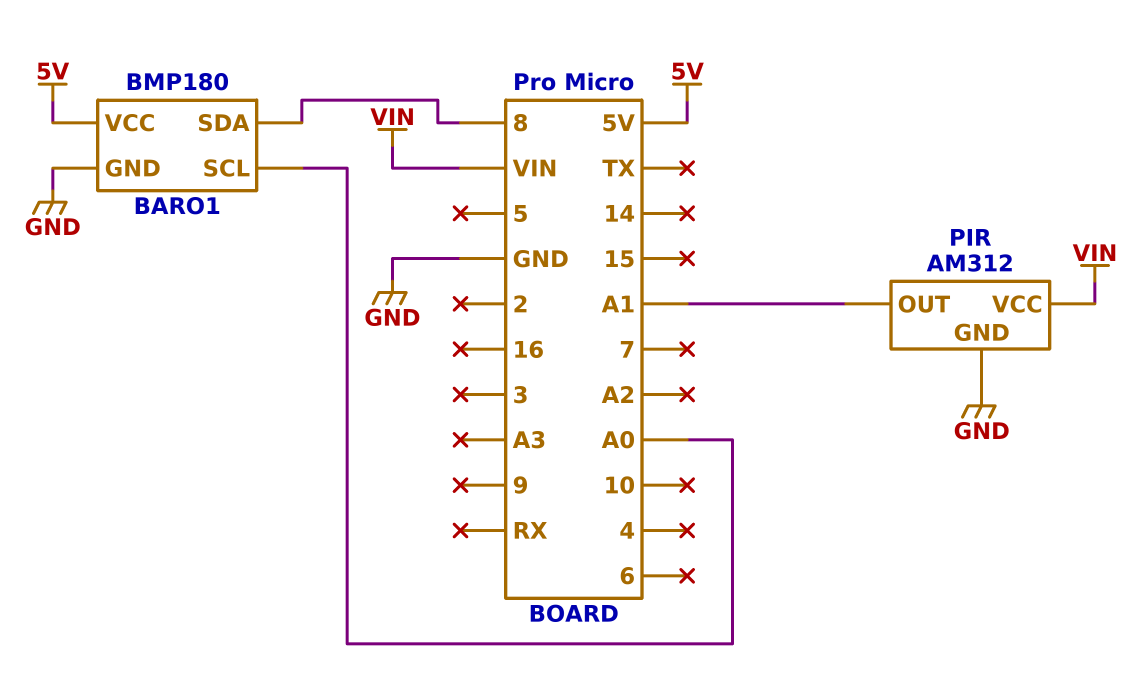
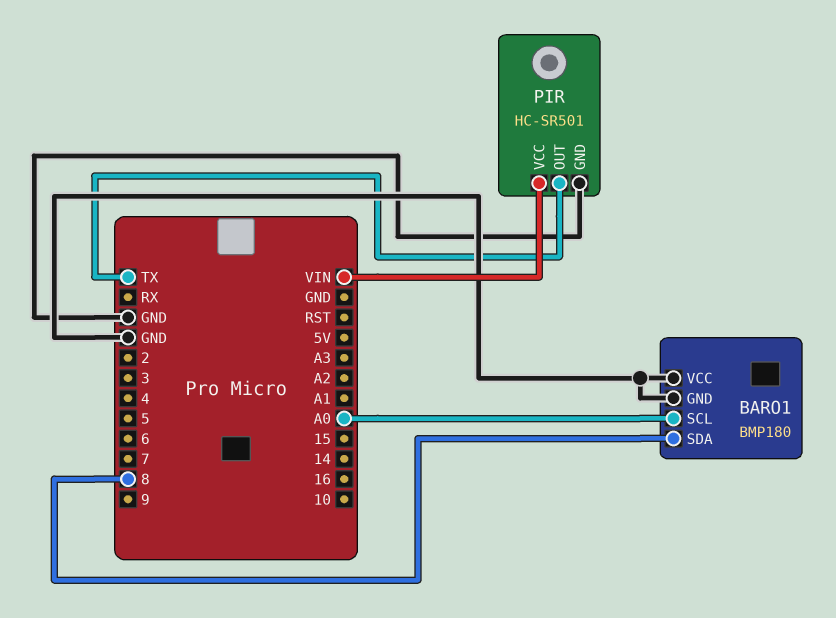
BARO1 pin VCC: 5V -> GND
PIR: AM312 -> HC-SR501
PIR pin OUT: A1 -> TX

